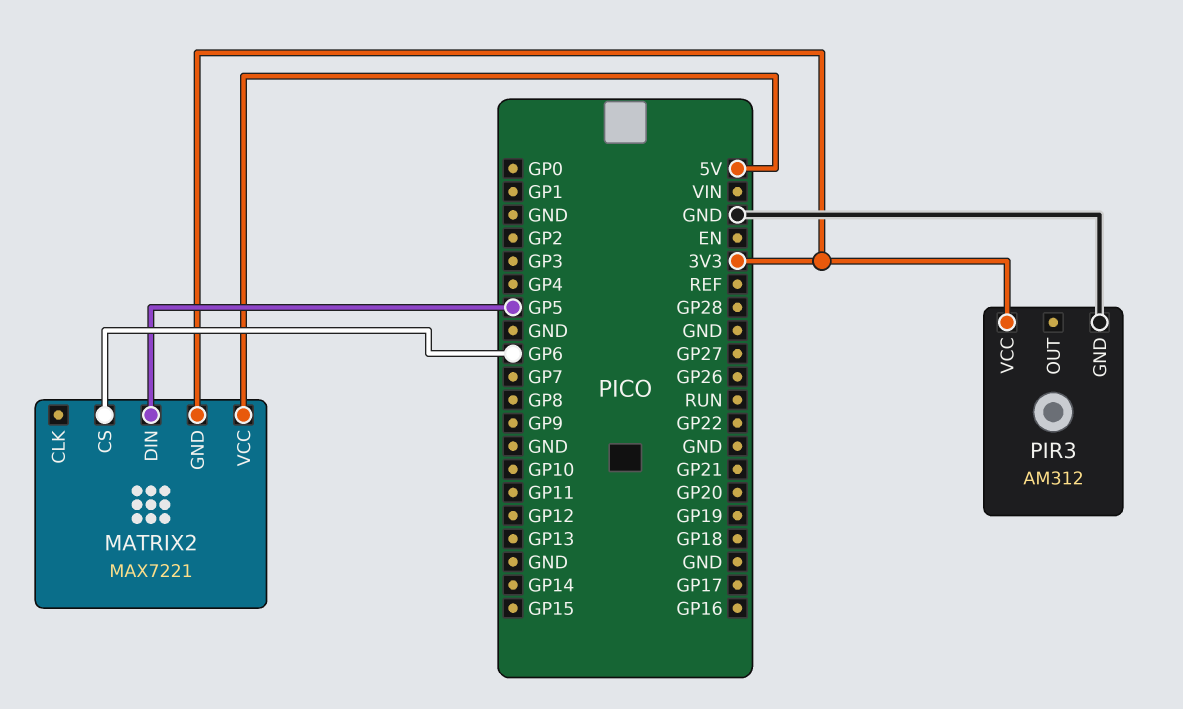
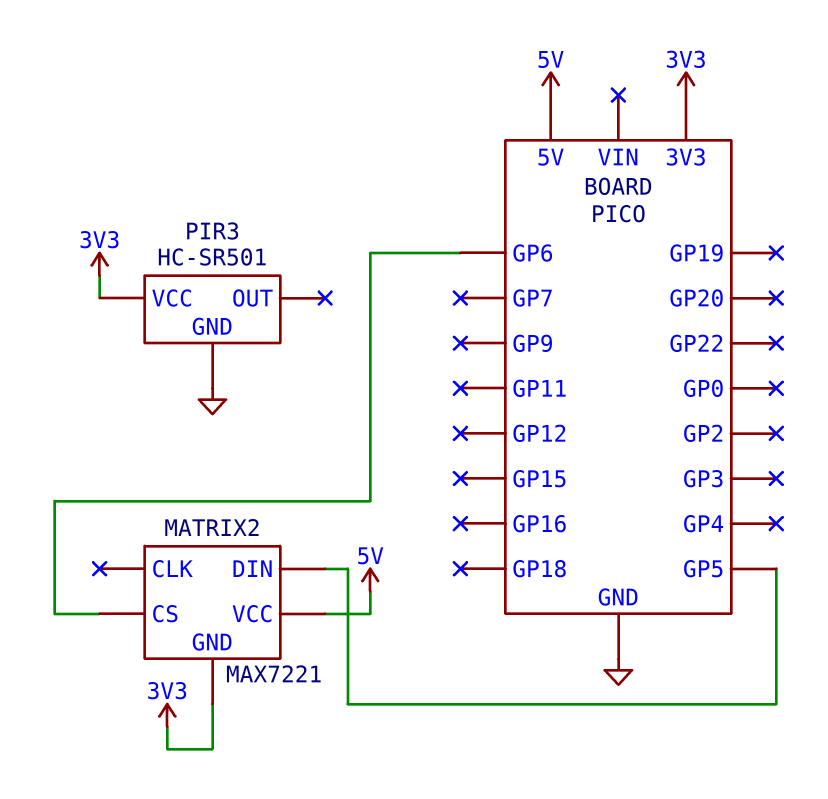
PIR3: AM312 -> HC-SR501

